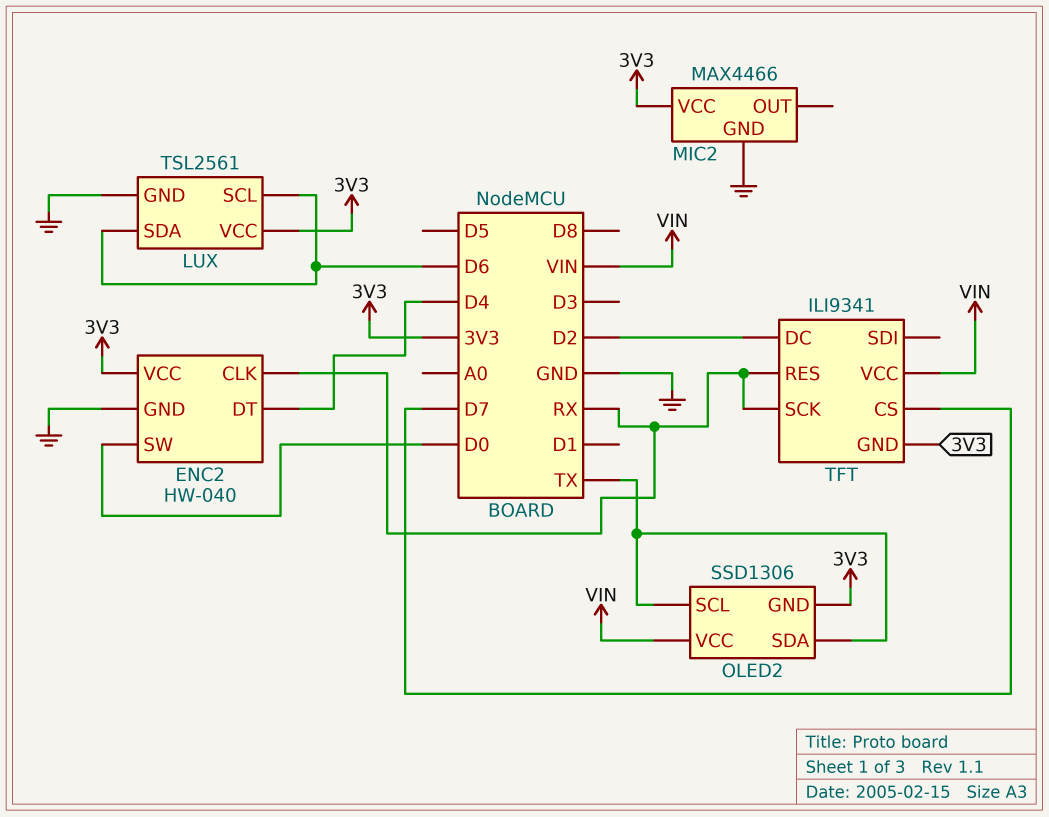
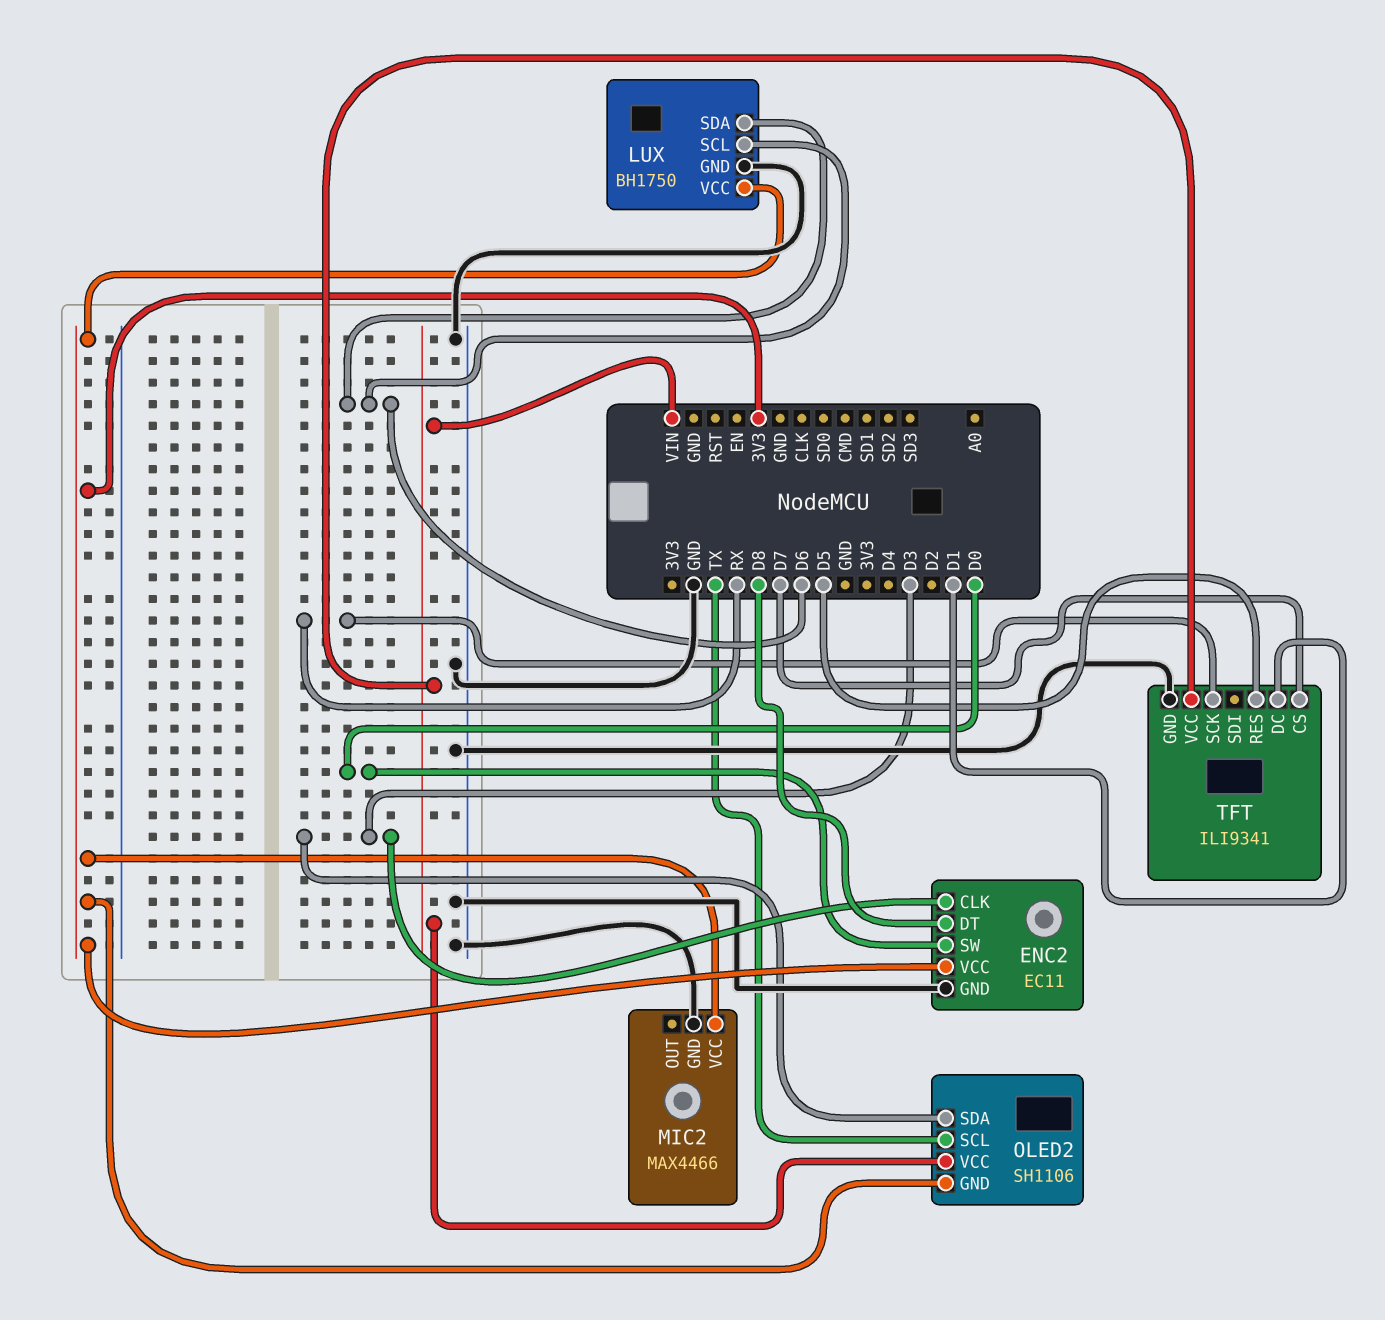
ENC2: HW-040 -> EC11
ENC2 pin CLK: RX -> D3
ENC2 pin DT: D4 -> D8
LUX: TSL2561 -> BH1750
OLED2: SSD1306 -> SH1106
OLED2 pin SDA: TX -> D3
TFT pin DC: D2 -> D1
TFT pin GND: 3V3 -> GND
TFT pin RES: RX -> D5

